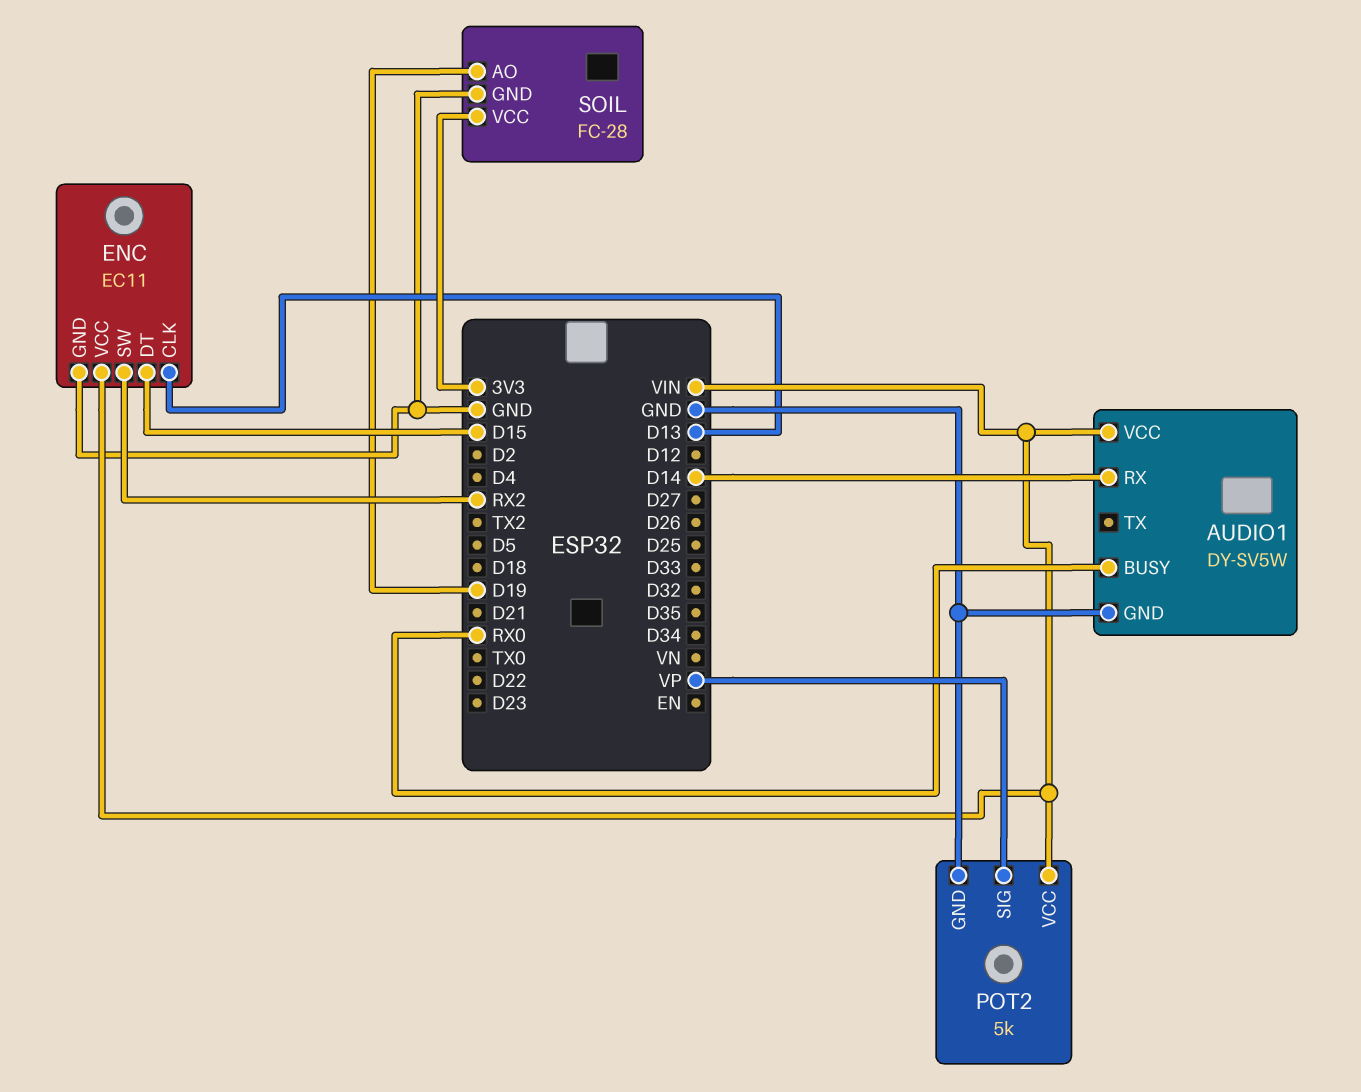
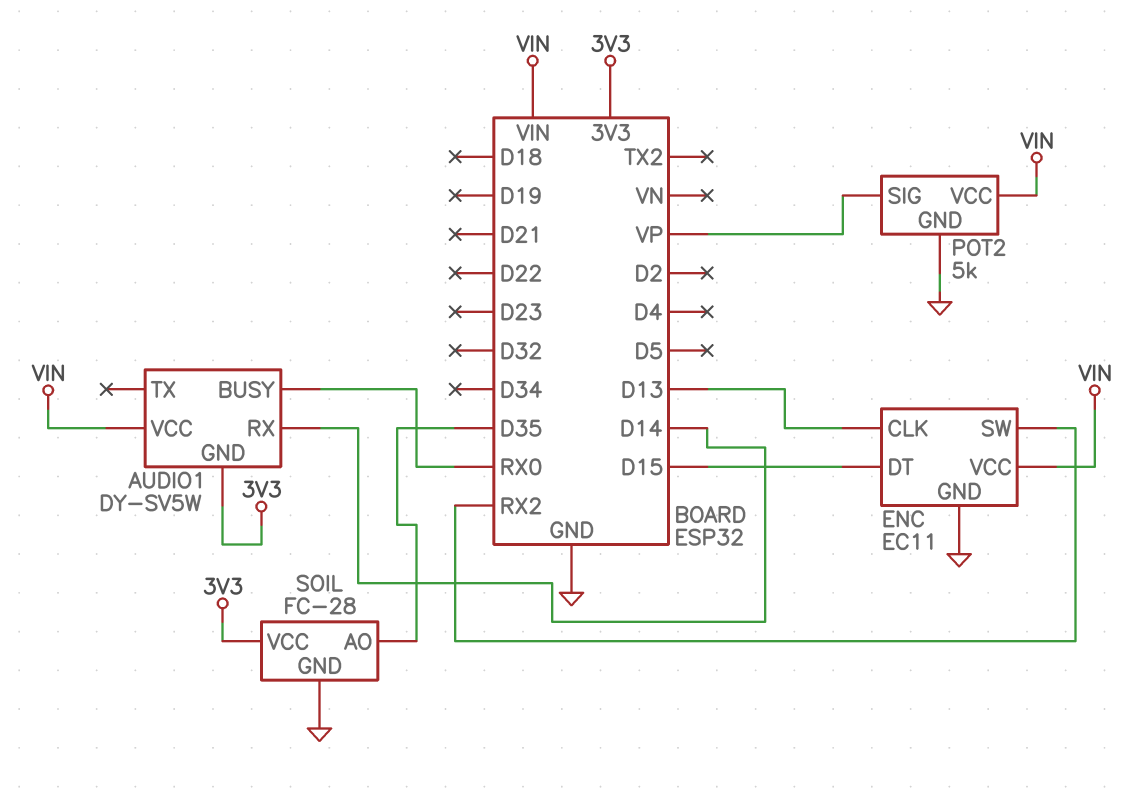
AUDIO1 pin GND: GND -> 3V3
SOIL pin AO: D19 -> D35

